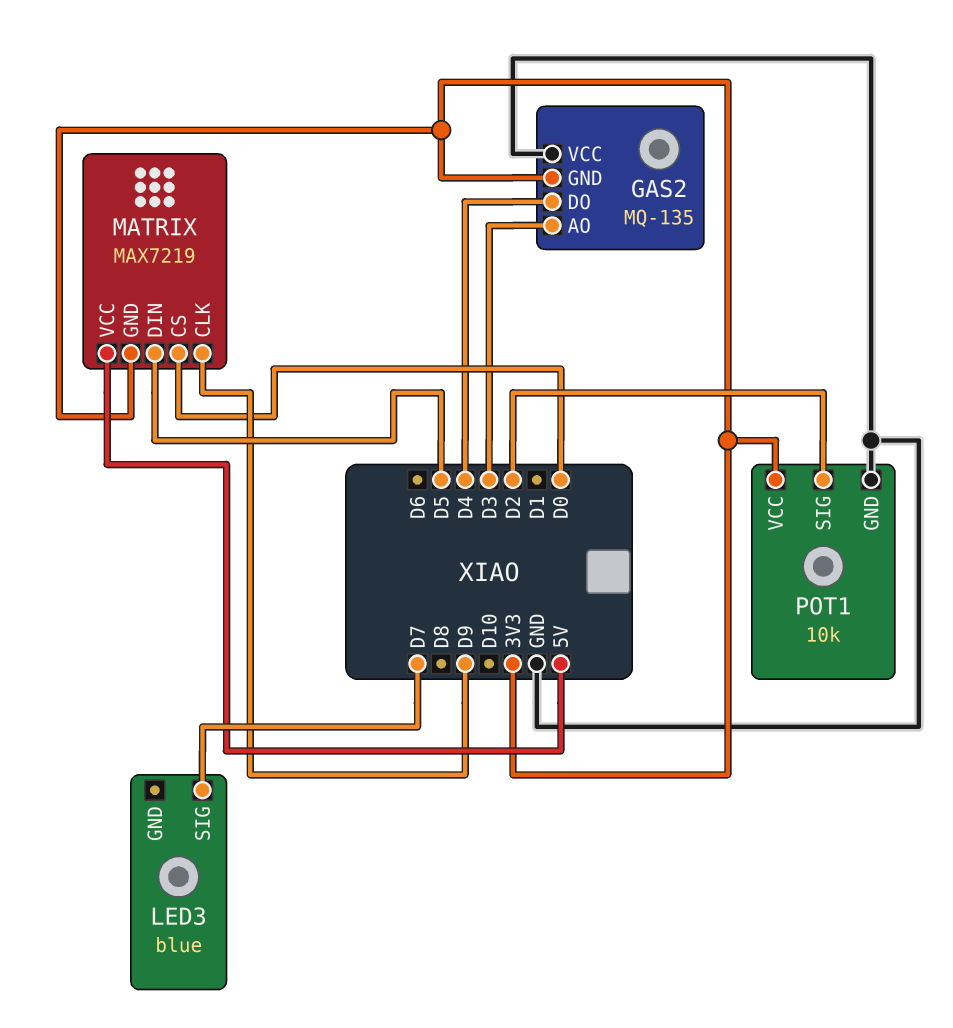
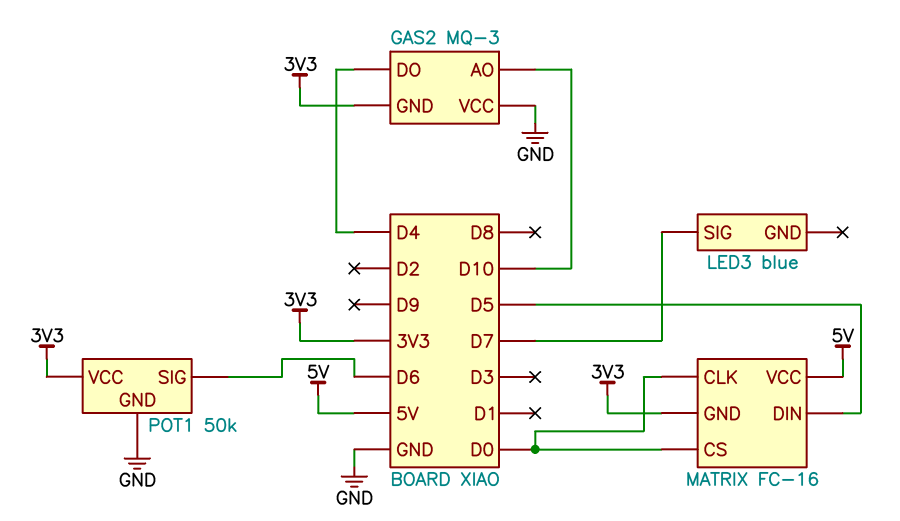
GAS2: MQ-135 -> MQ-3
GAS2 pin AO: D3 -> D10
MATRIX: MAX7219 -> FC-16
MATRIX pin CLK: D9 -> D0
POT1: 10k -> 50k
POT1 pin SIG: D2 -> D6

